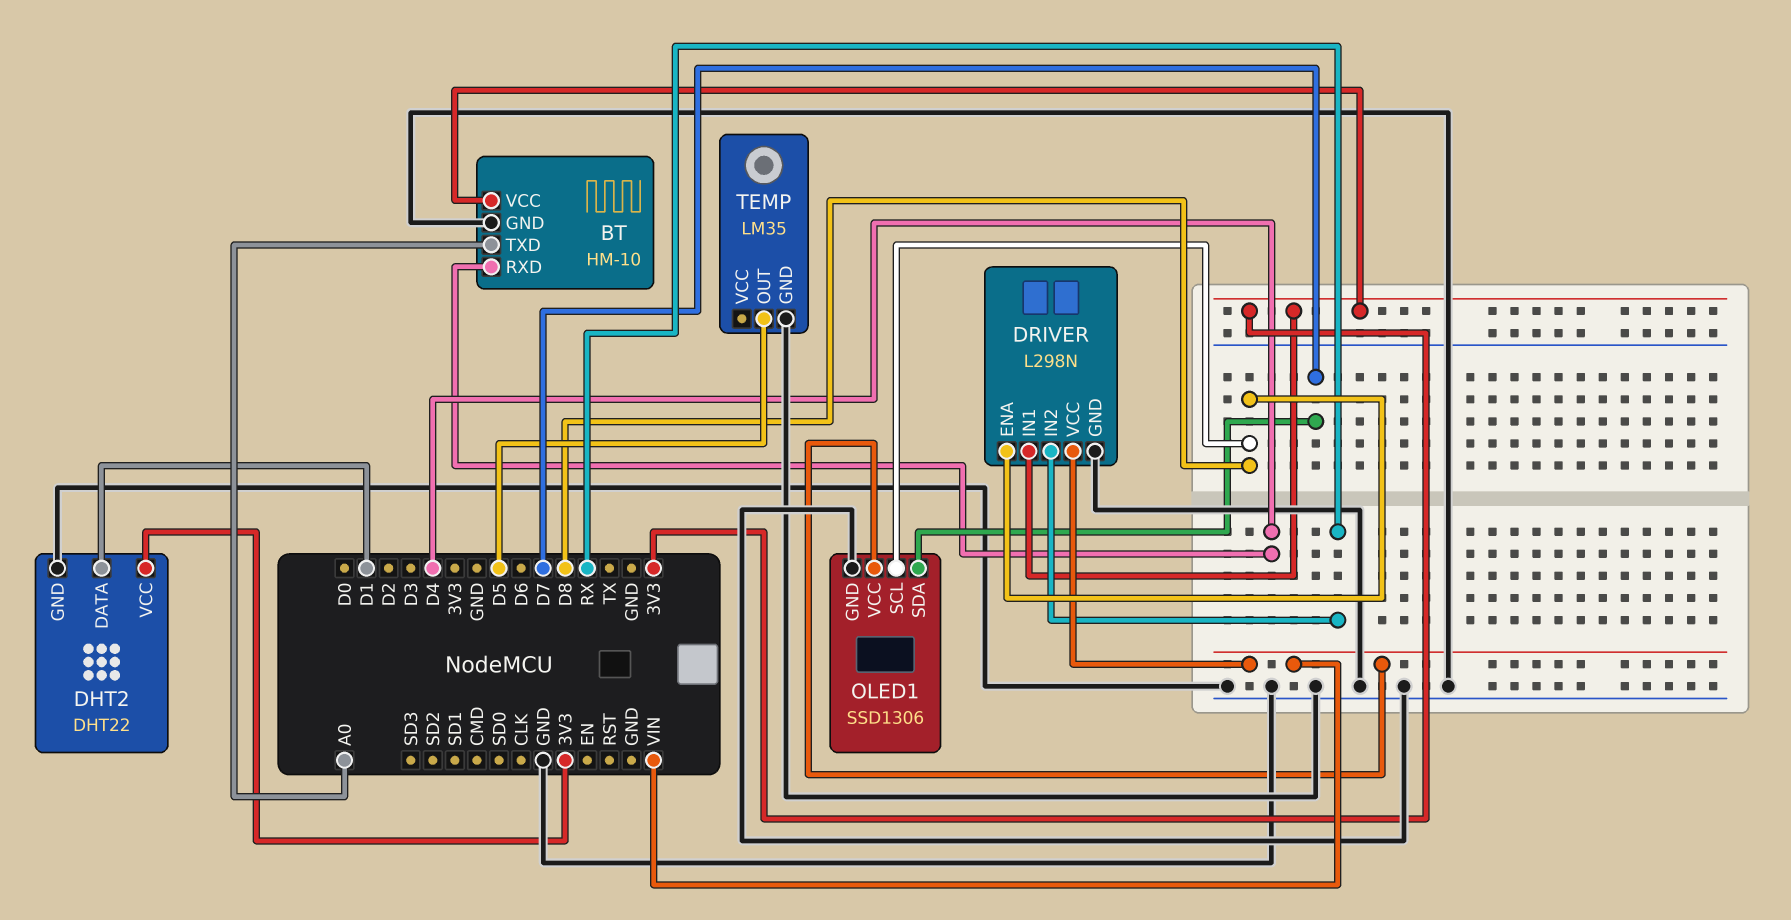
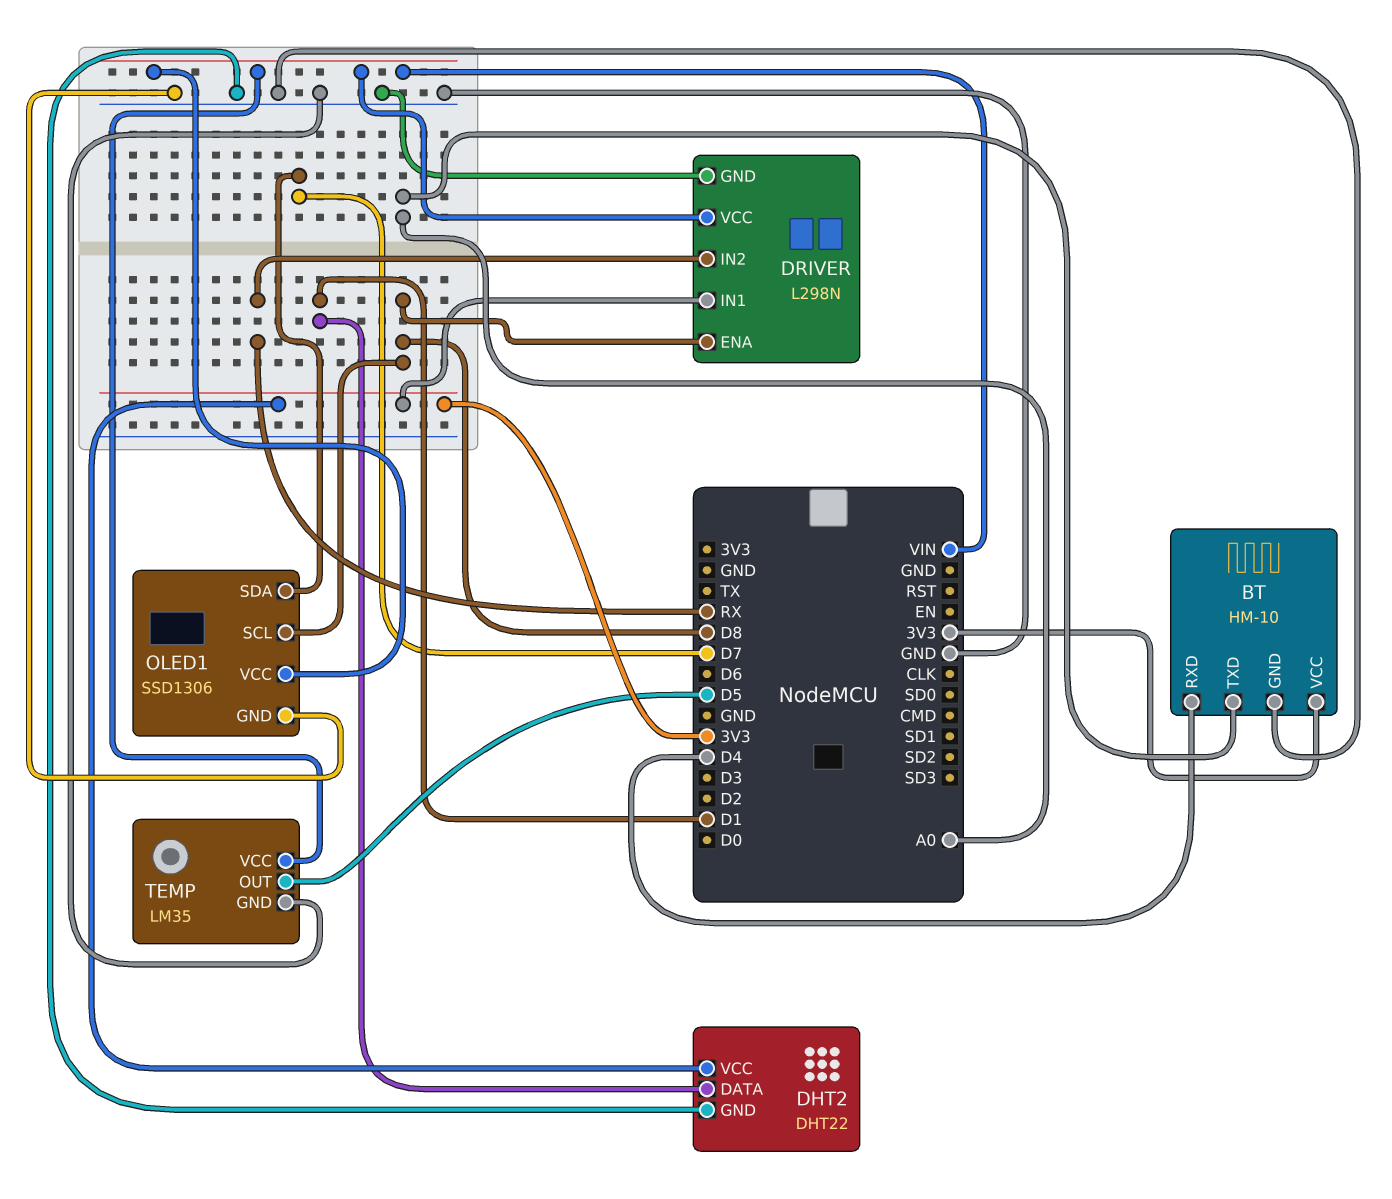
TEMP pin VCC: none -> VIN

